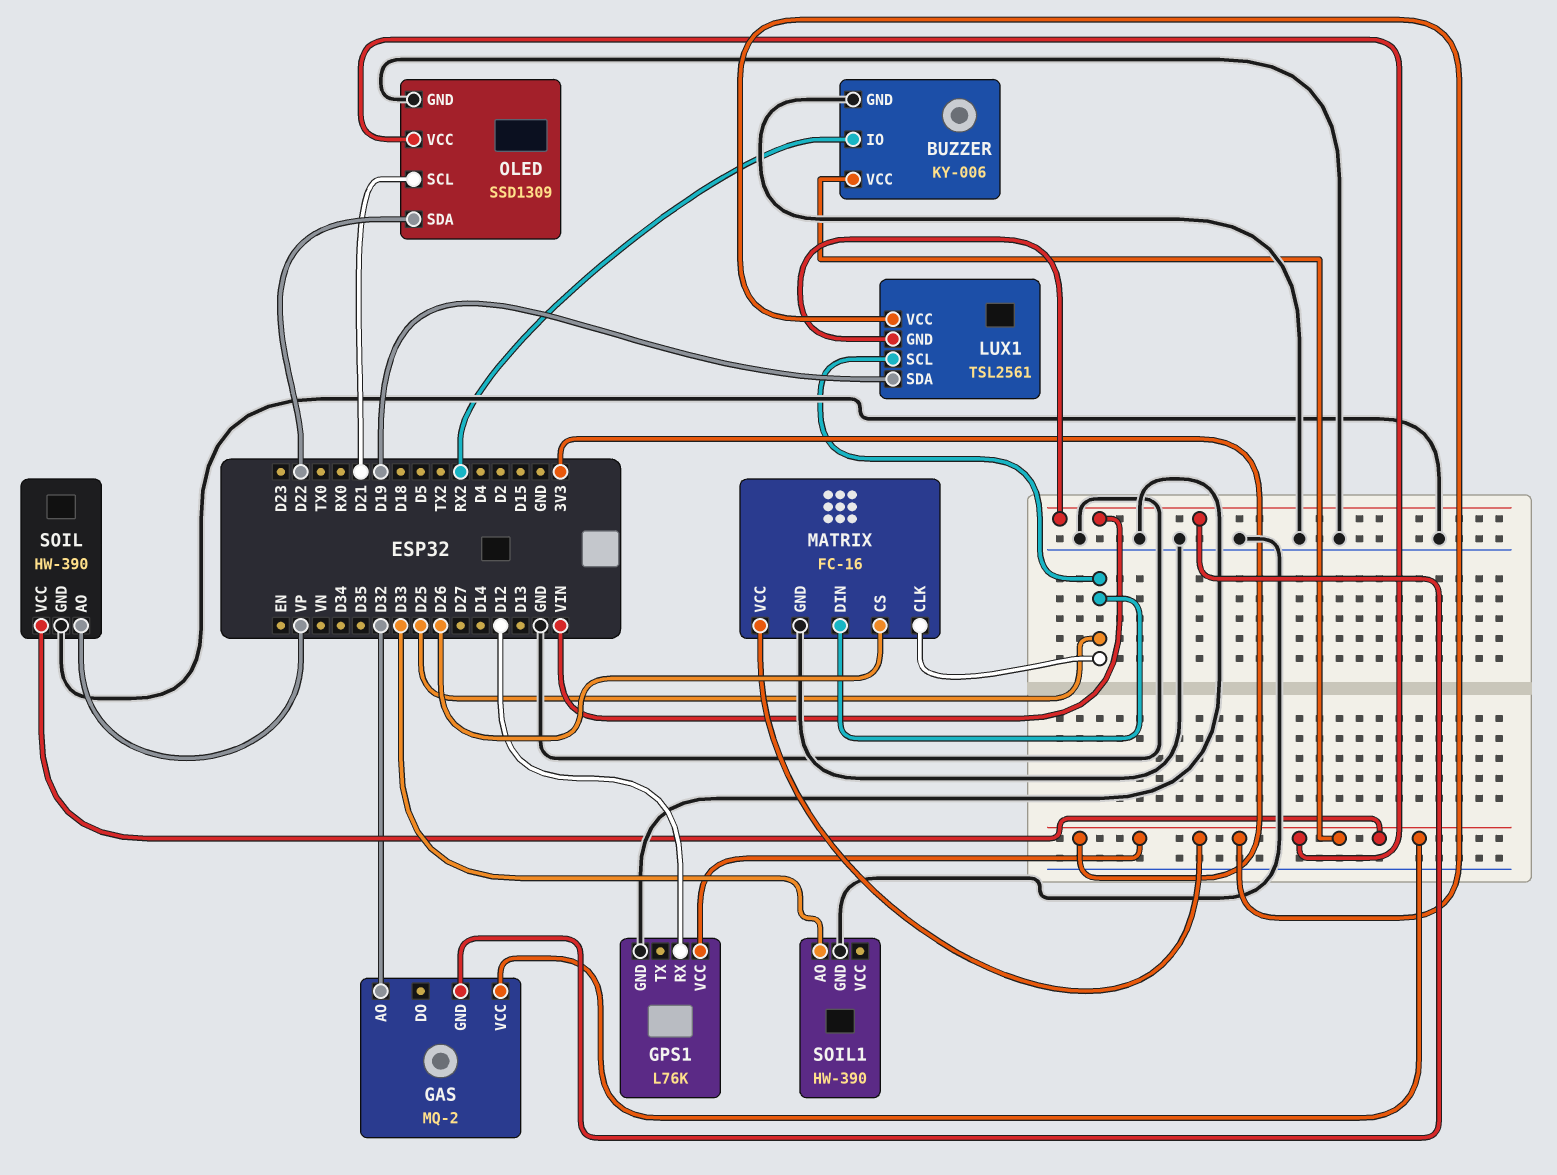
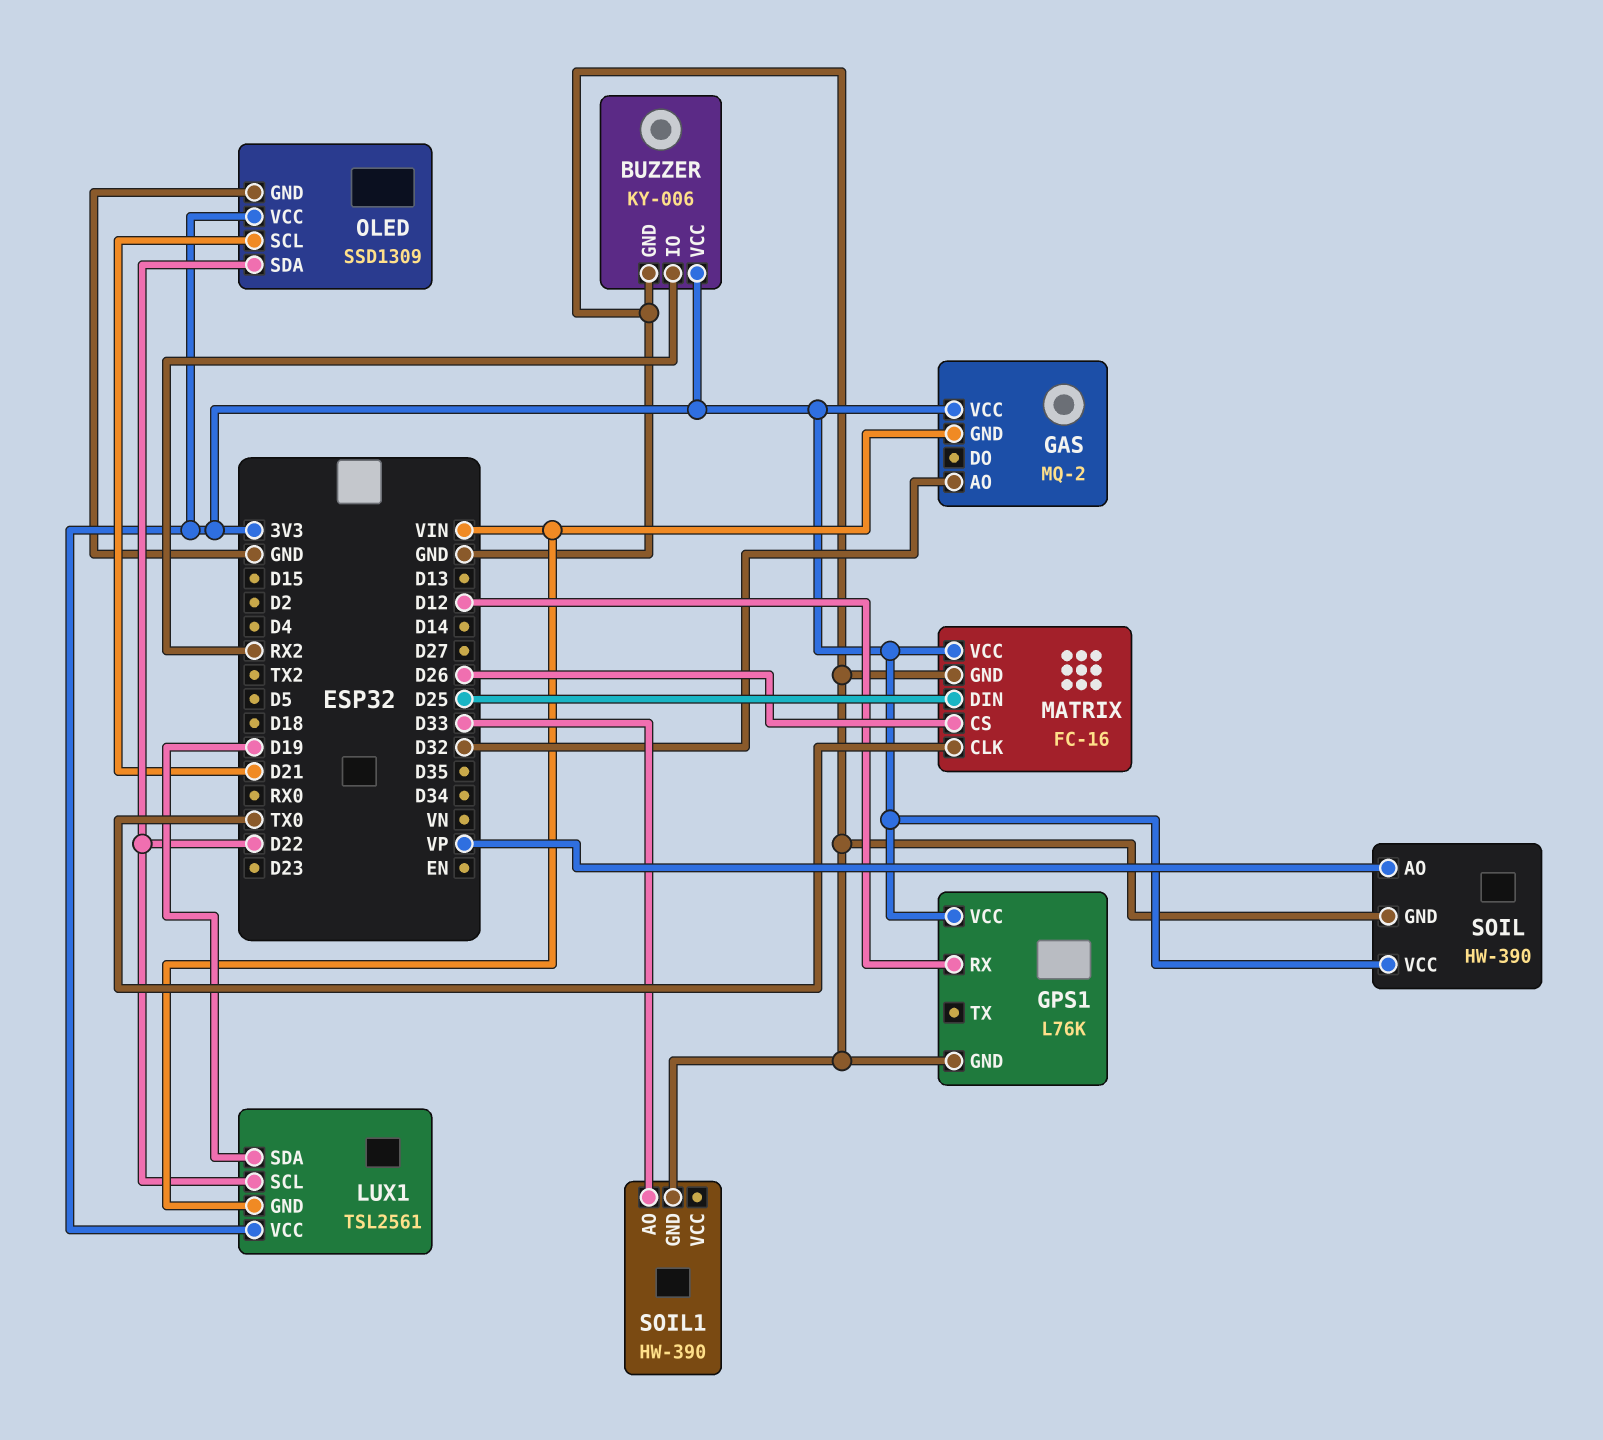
LUX1 pin SCL: D25 -> D22
MATRIX pin CLK: D25 -> TX0

